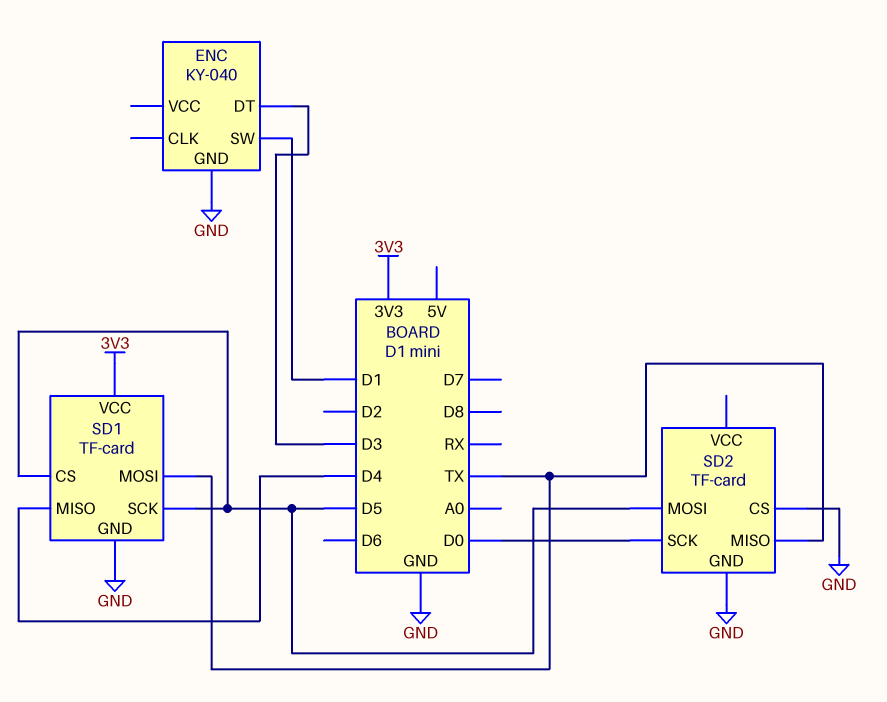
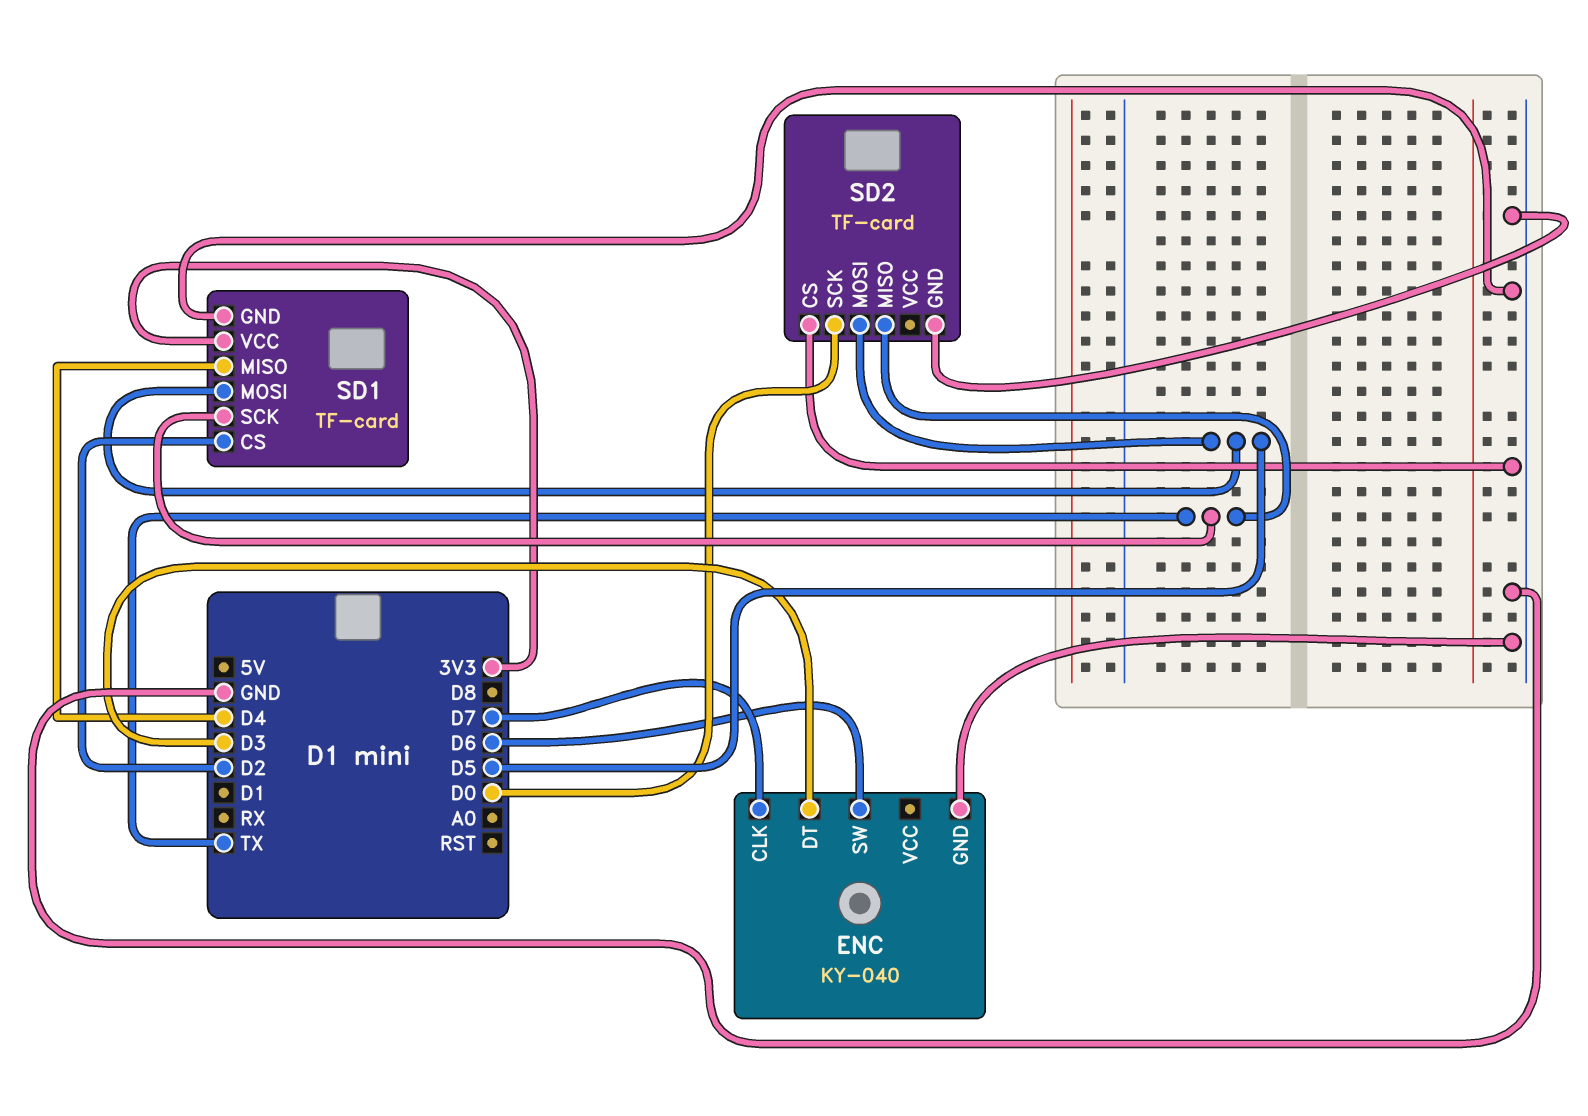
ENC pin CLK: none -> D7
ENC pin SW: D1 -> D6
SD1 pin CS: D5 -> D2
SD1 pin MOSI: TX -> D5
SD1 pin SCK: D5 -> TX

